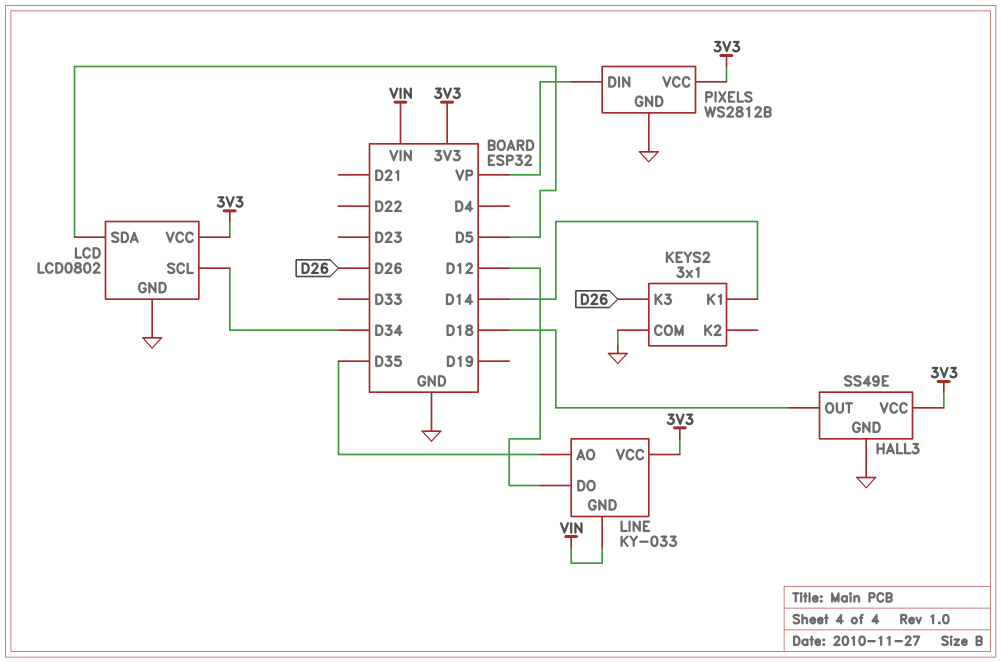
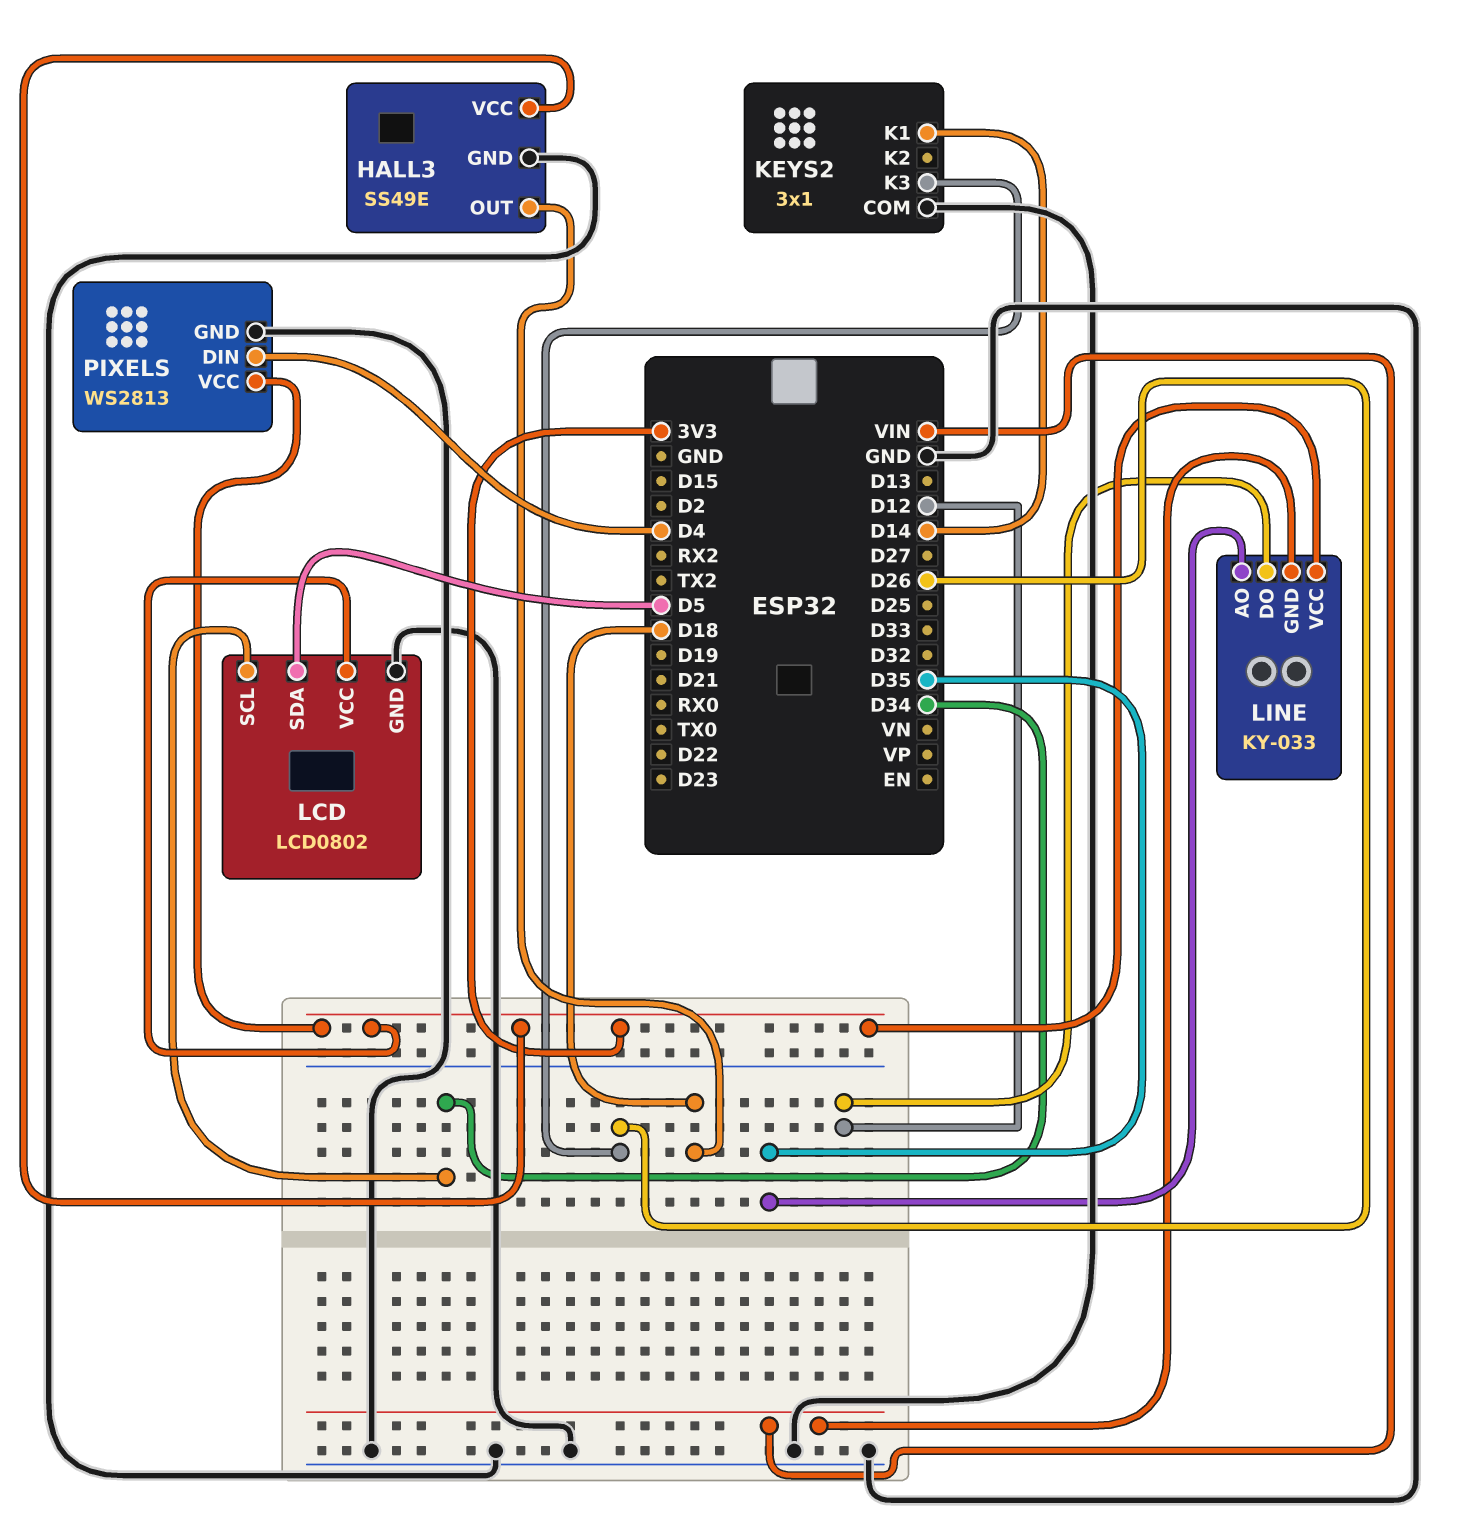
PIXELS: WS2812B -> WS2813
PIXELS pin DIN: VP -> D4

